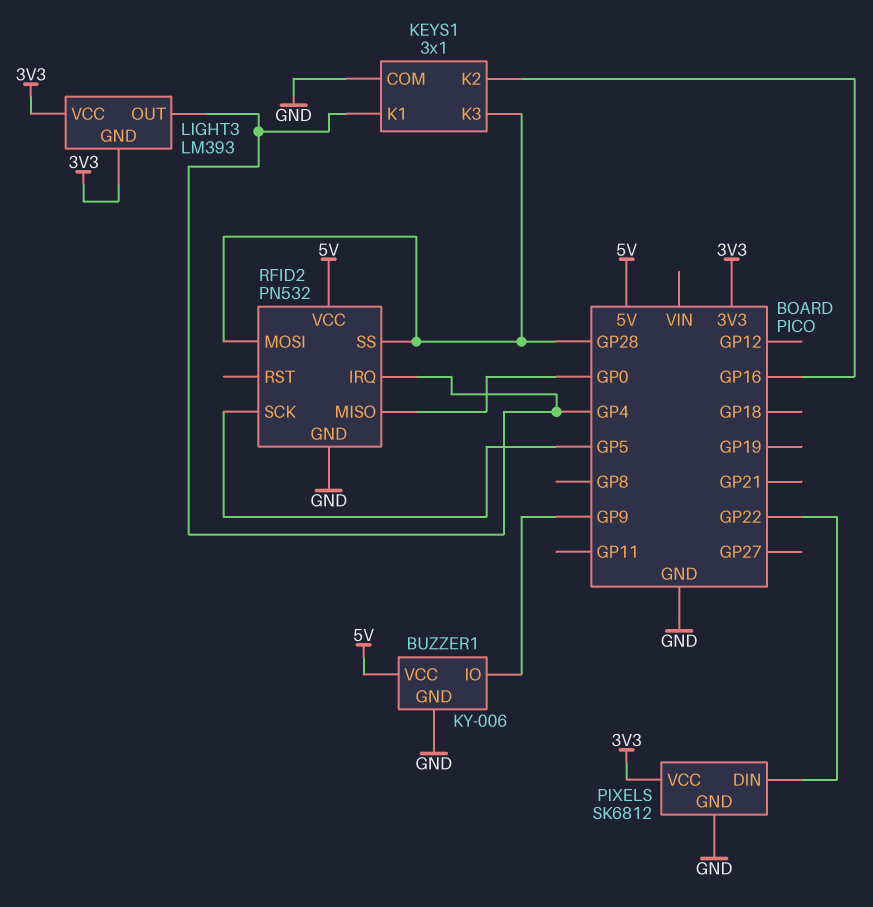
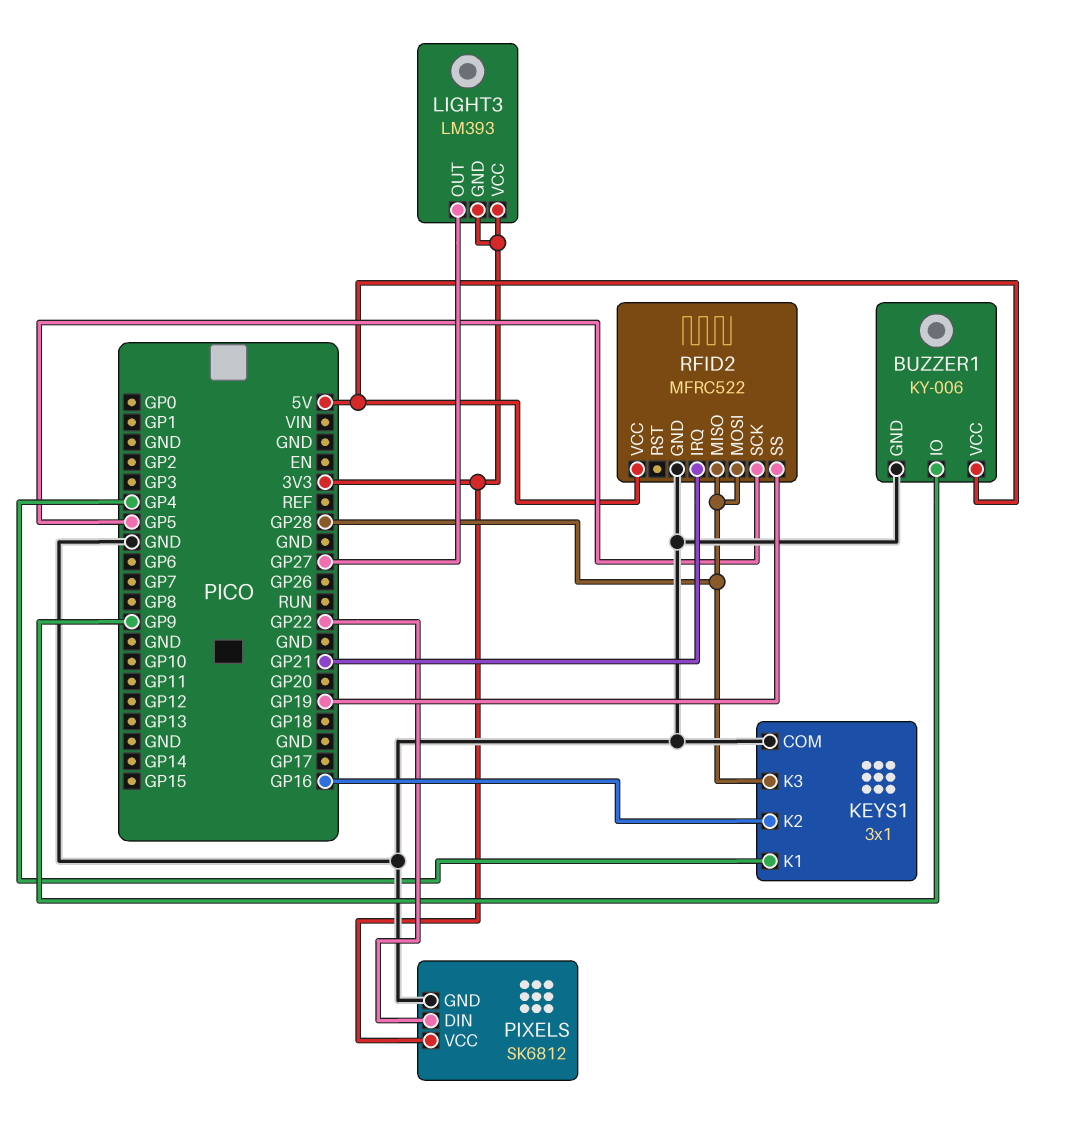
LIGHT3 pin OUT: GP4 -> GP27
RFID2: PN532 -> MFRC522
RFID2 pin IRQ: GP4 -> GP21
RFID2 pin MISO: GP0 -> GP28
RFID2 pin SS: GP28 -> GP19

